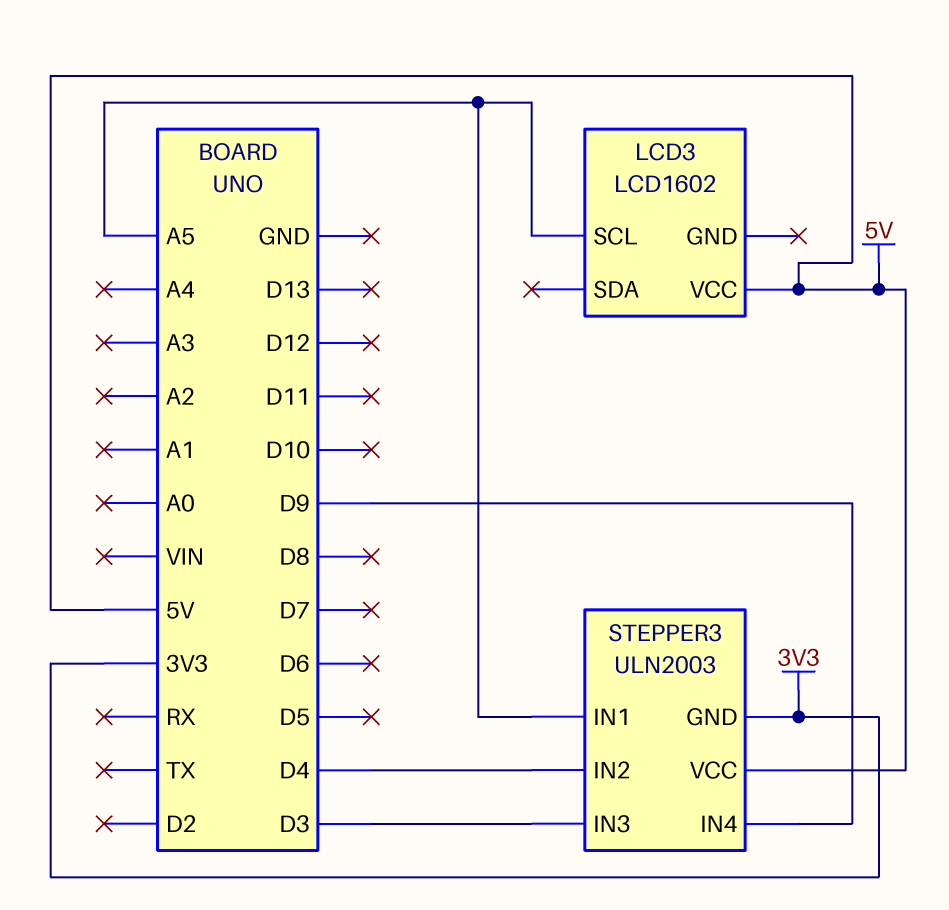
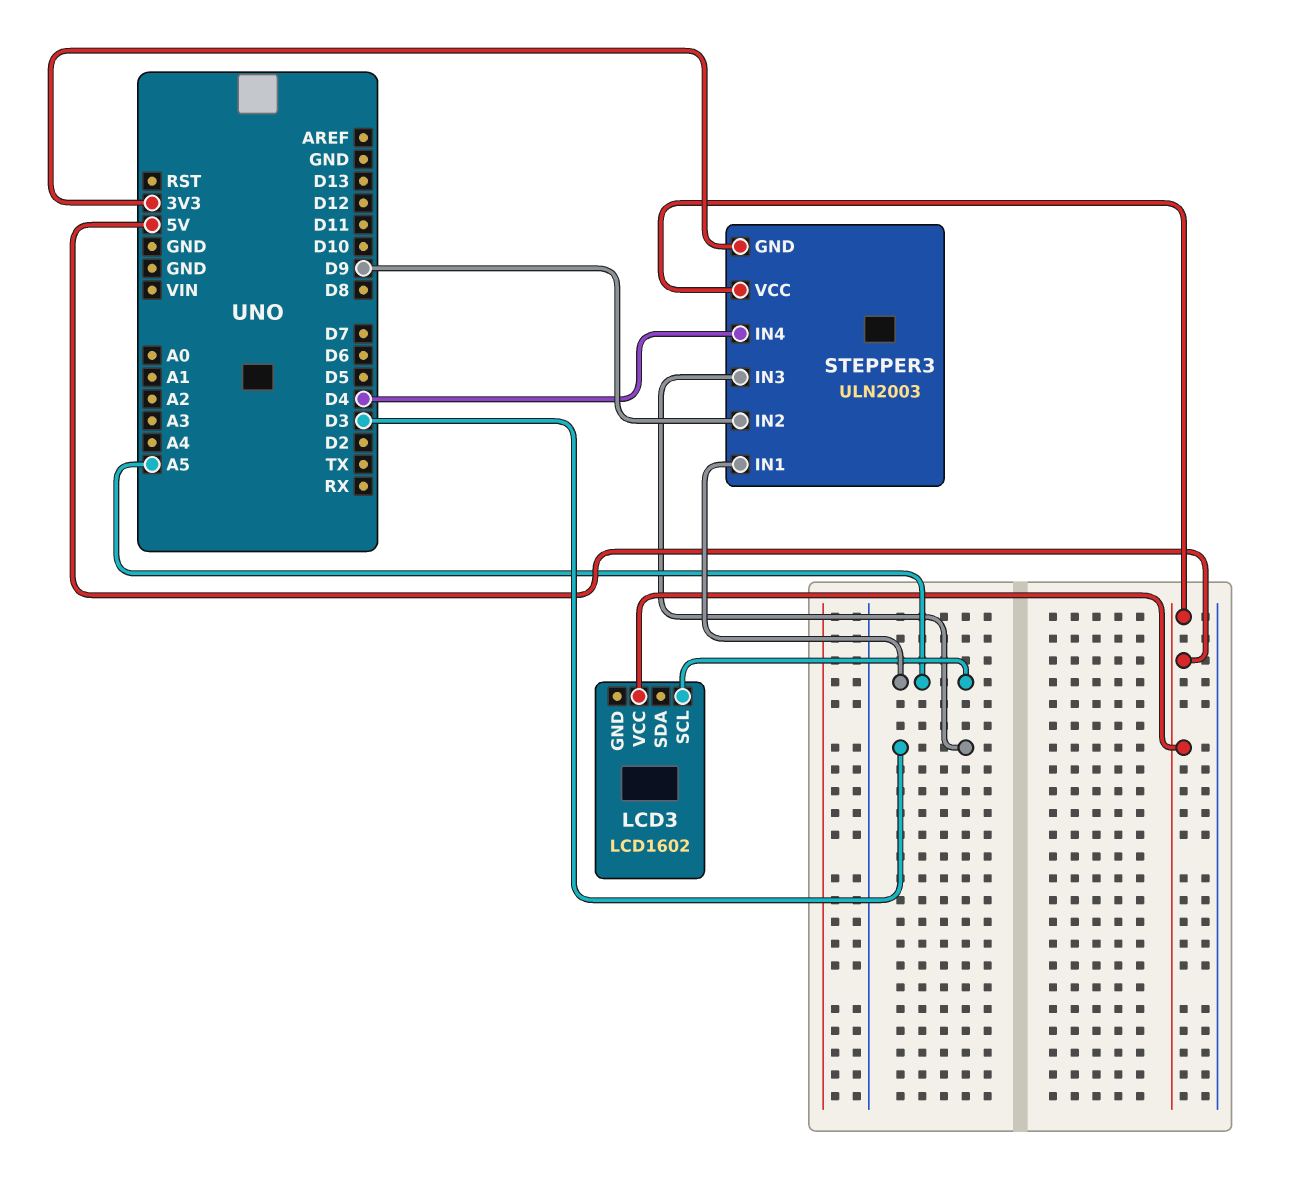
STEPPER3 pin IN2: D4 -> D9
STEPPER3 pin IN4: D9 -> D4

